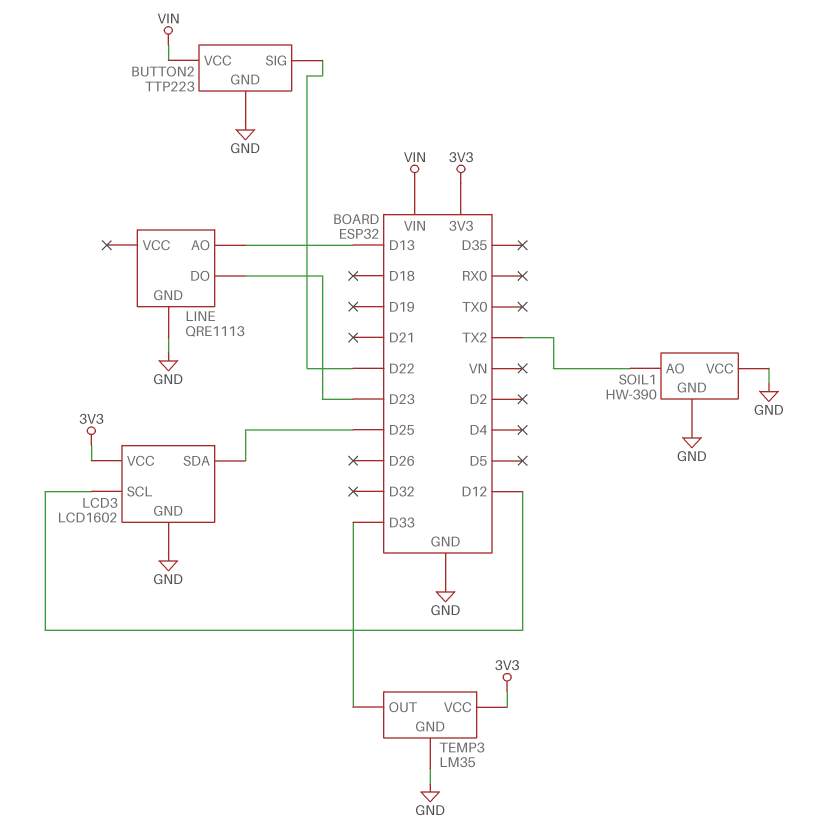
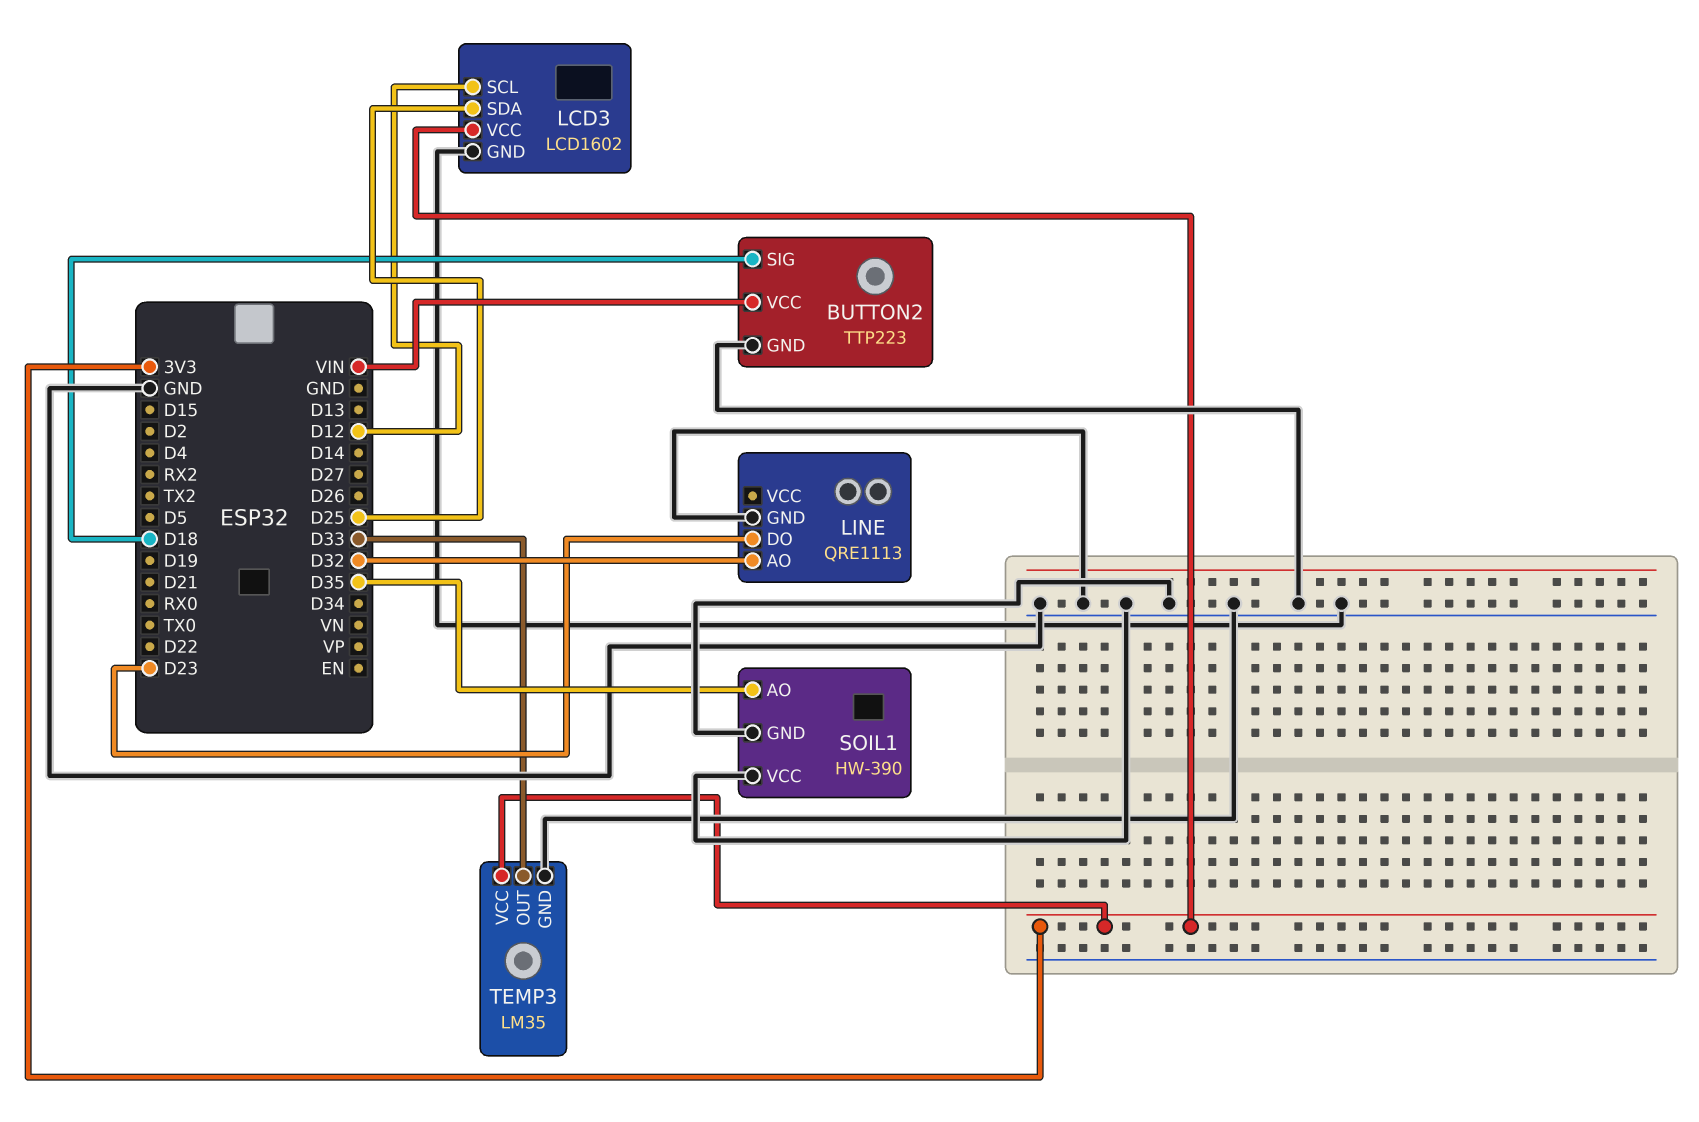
BUTTON2 pin SIG: D22 -> D18
LINE pin AO: D13 -> D32
SOIL1 pin AO: TX2 -> D35

